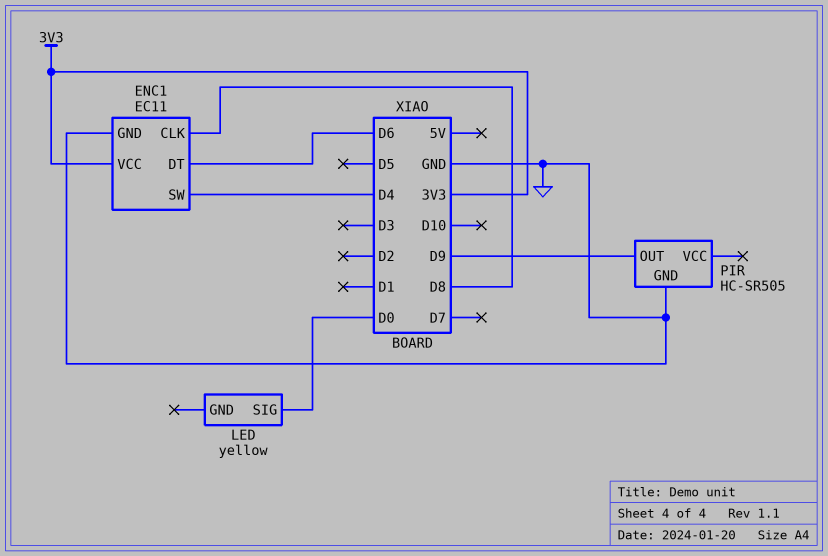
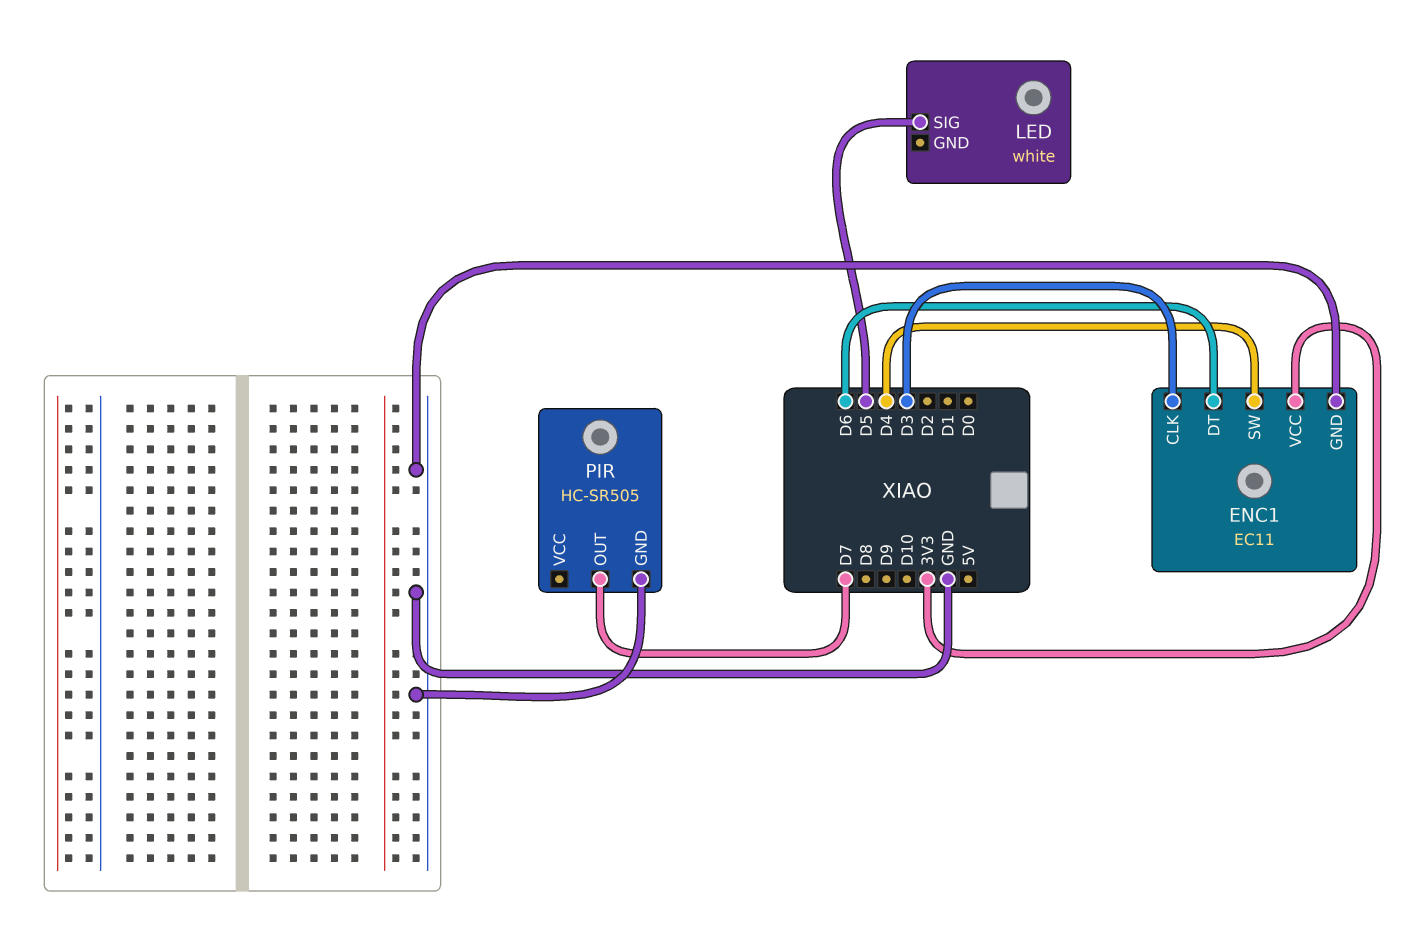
ENC1 pin CLK: D8 -> D3
LED: yellow -> white
LED pin SIG: D0 -> D5
PIR pin OUT: D9 -> D7

